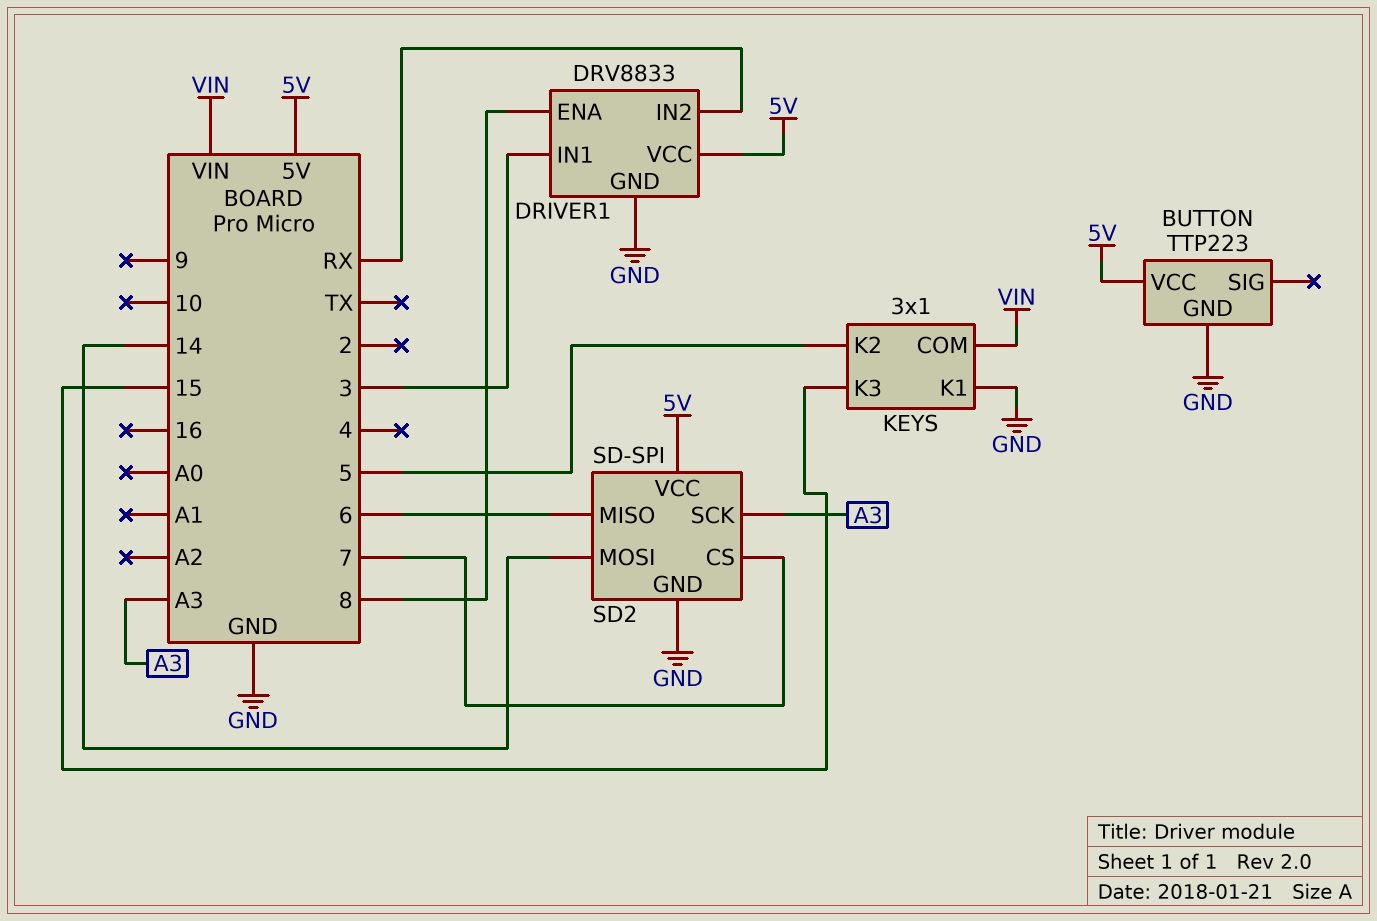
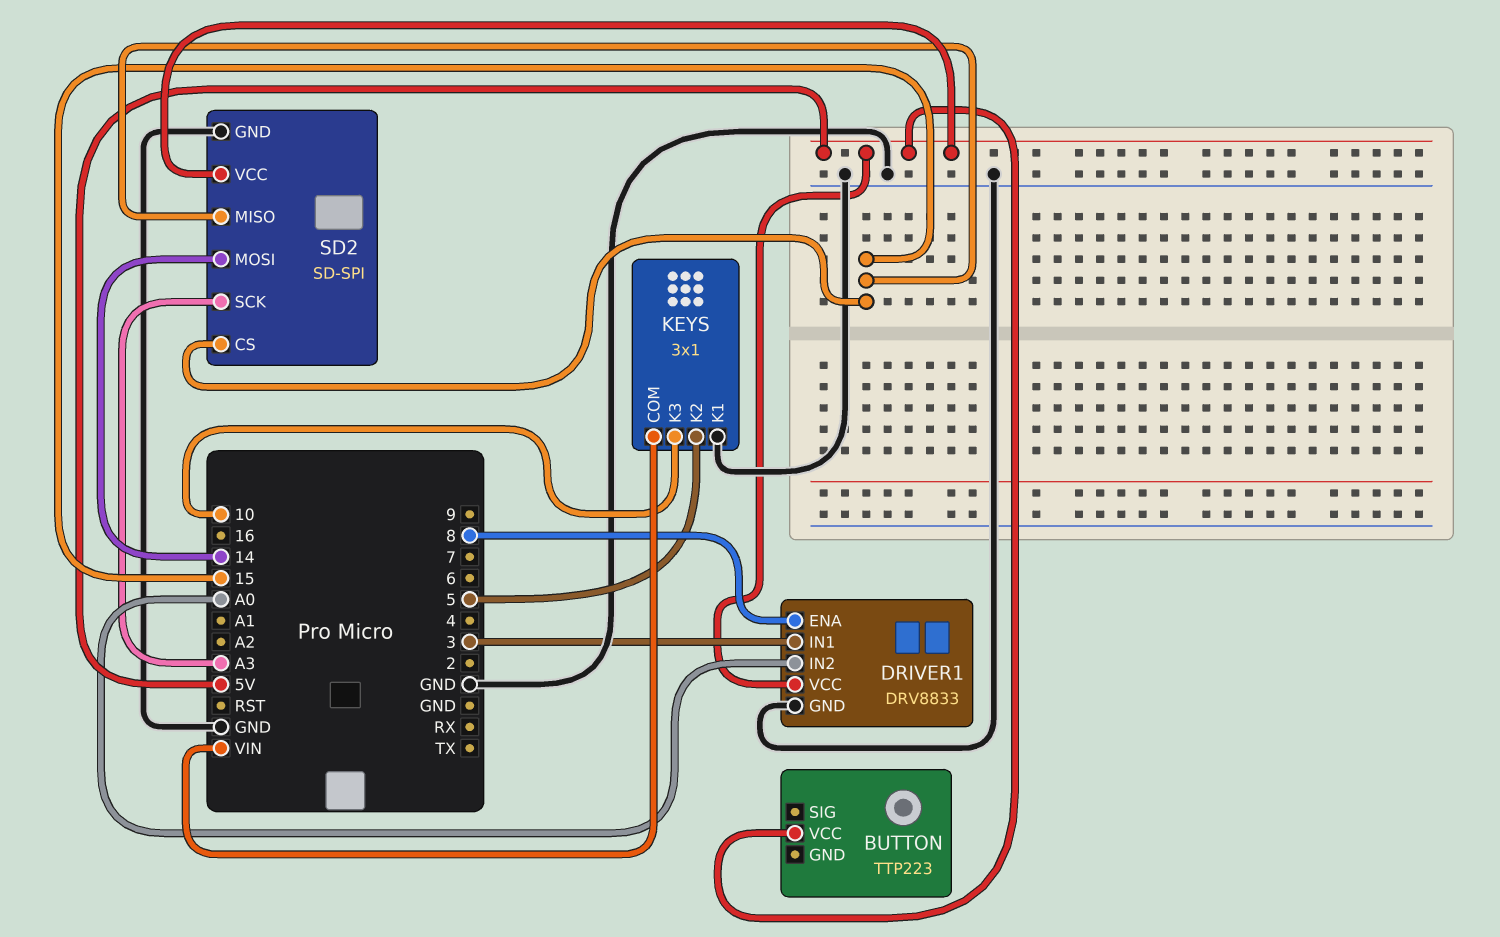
BUTTON pin GND: GND -> none
DRIVER1 pin IN2: RX -> A0
KEYS pin K3: 15 -> 10
SD2 pin CS: 7 -> 15
SD2 pin MISO: 6 -> 15

